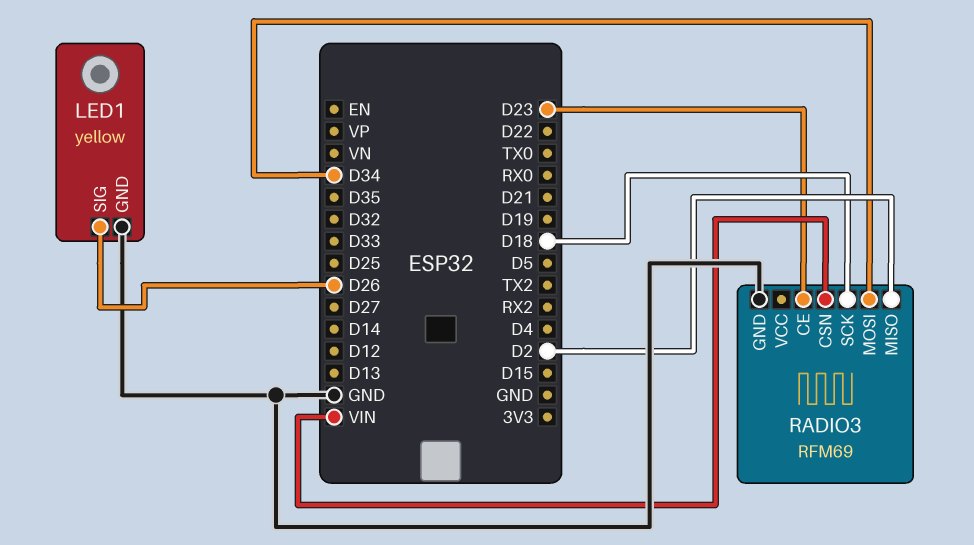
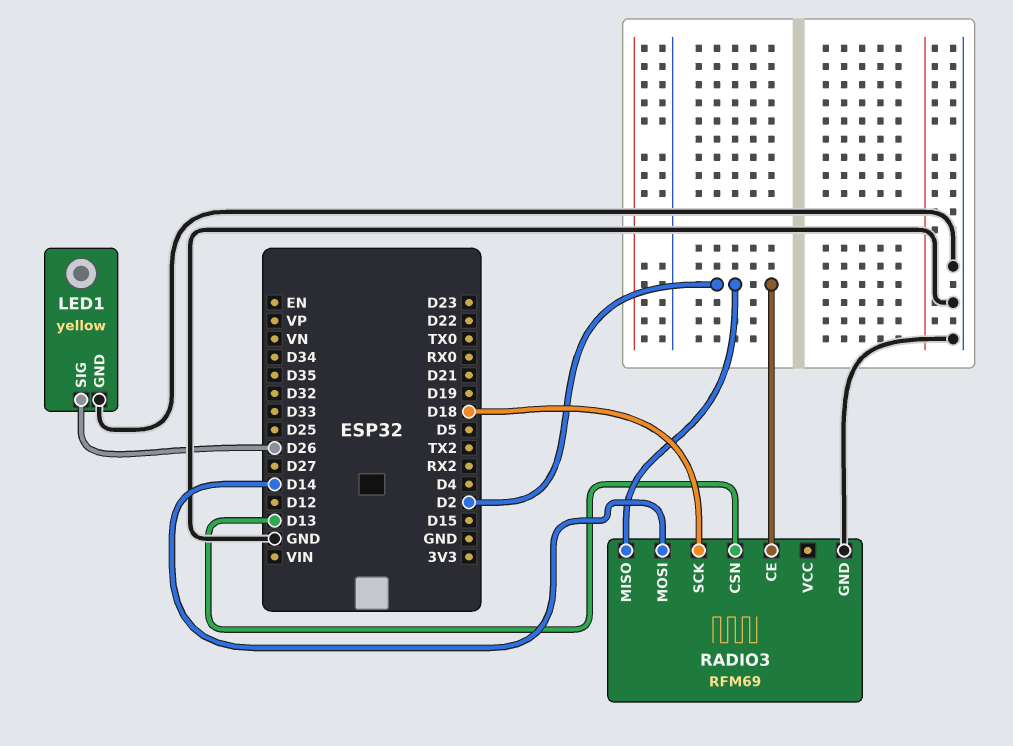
RADIO3 pin CE: D23 -> D2
RADIO3 pin CSN: VIN -> D13
RADIO3 pin MOSI: D34 -> D14

